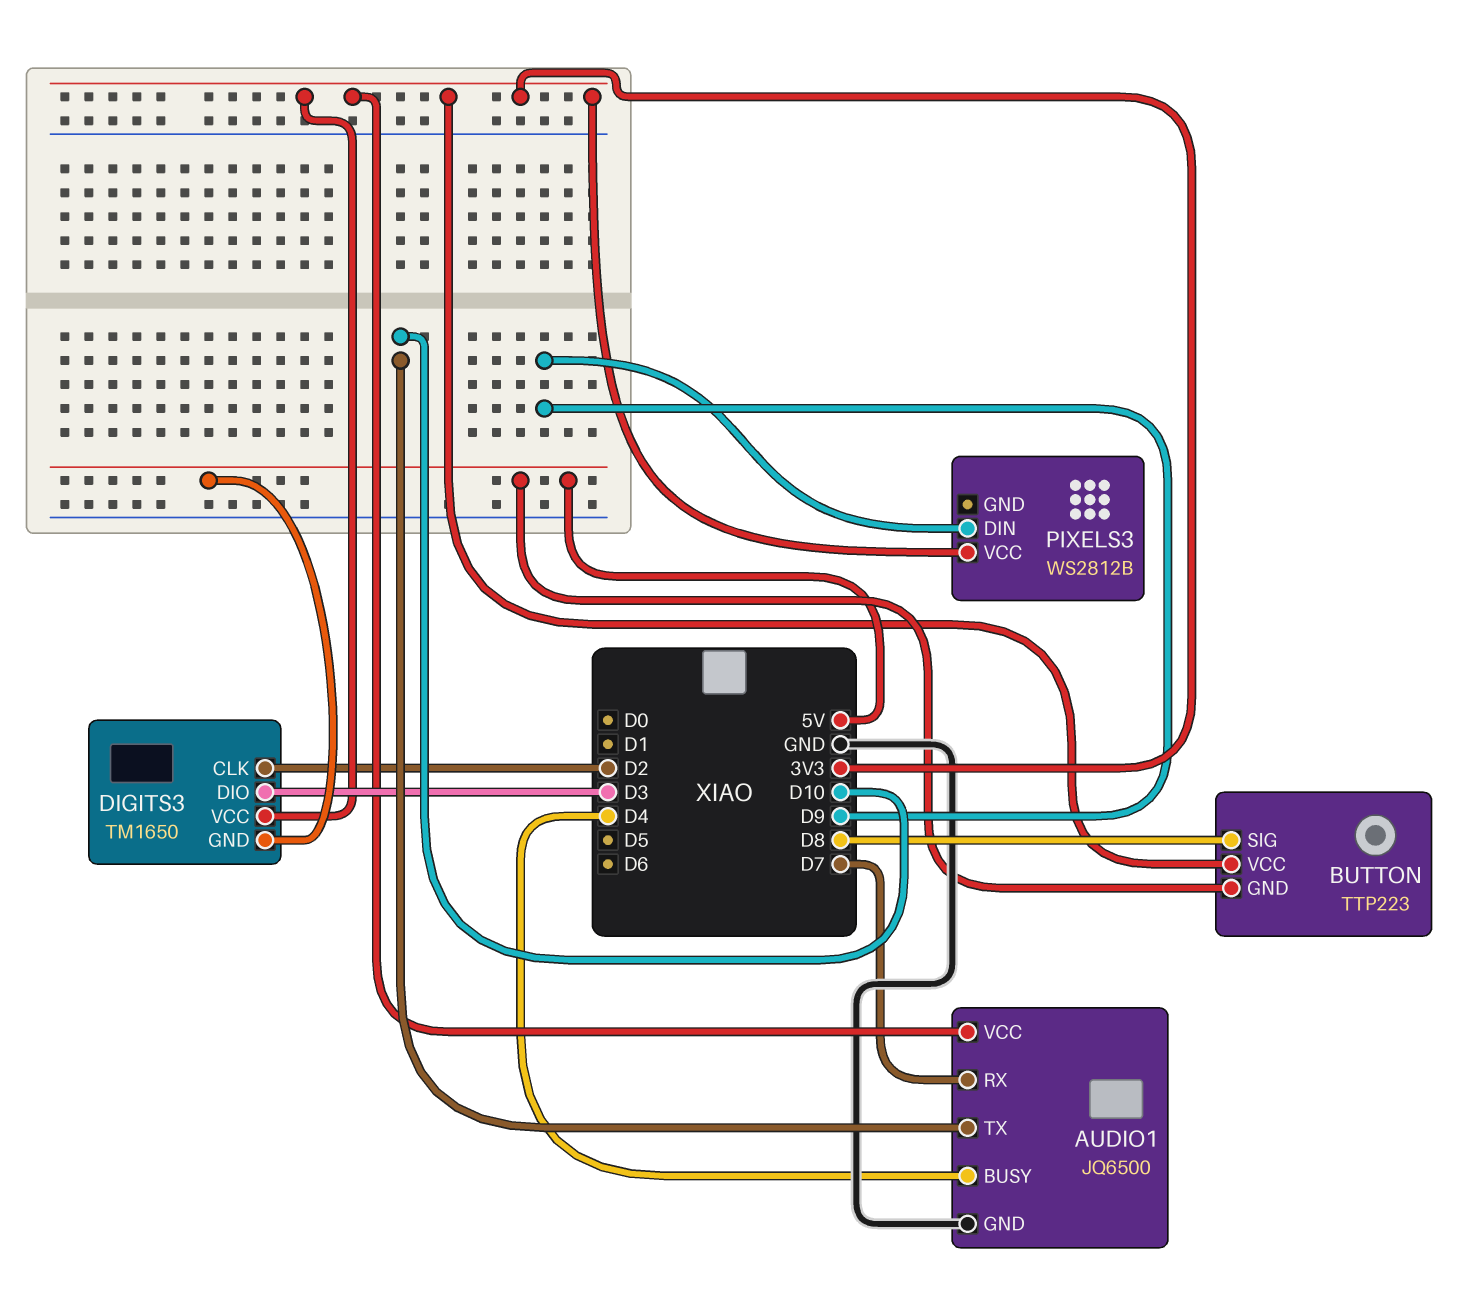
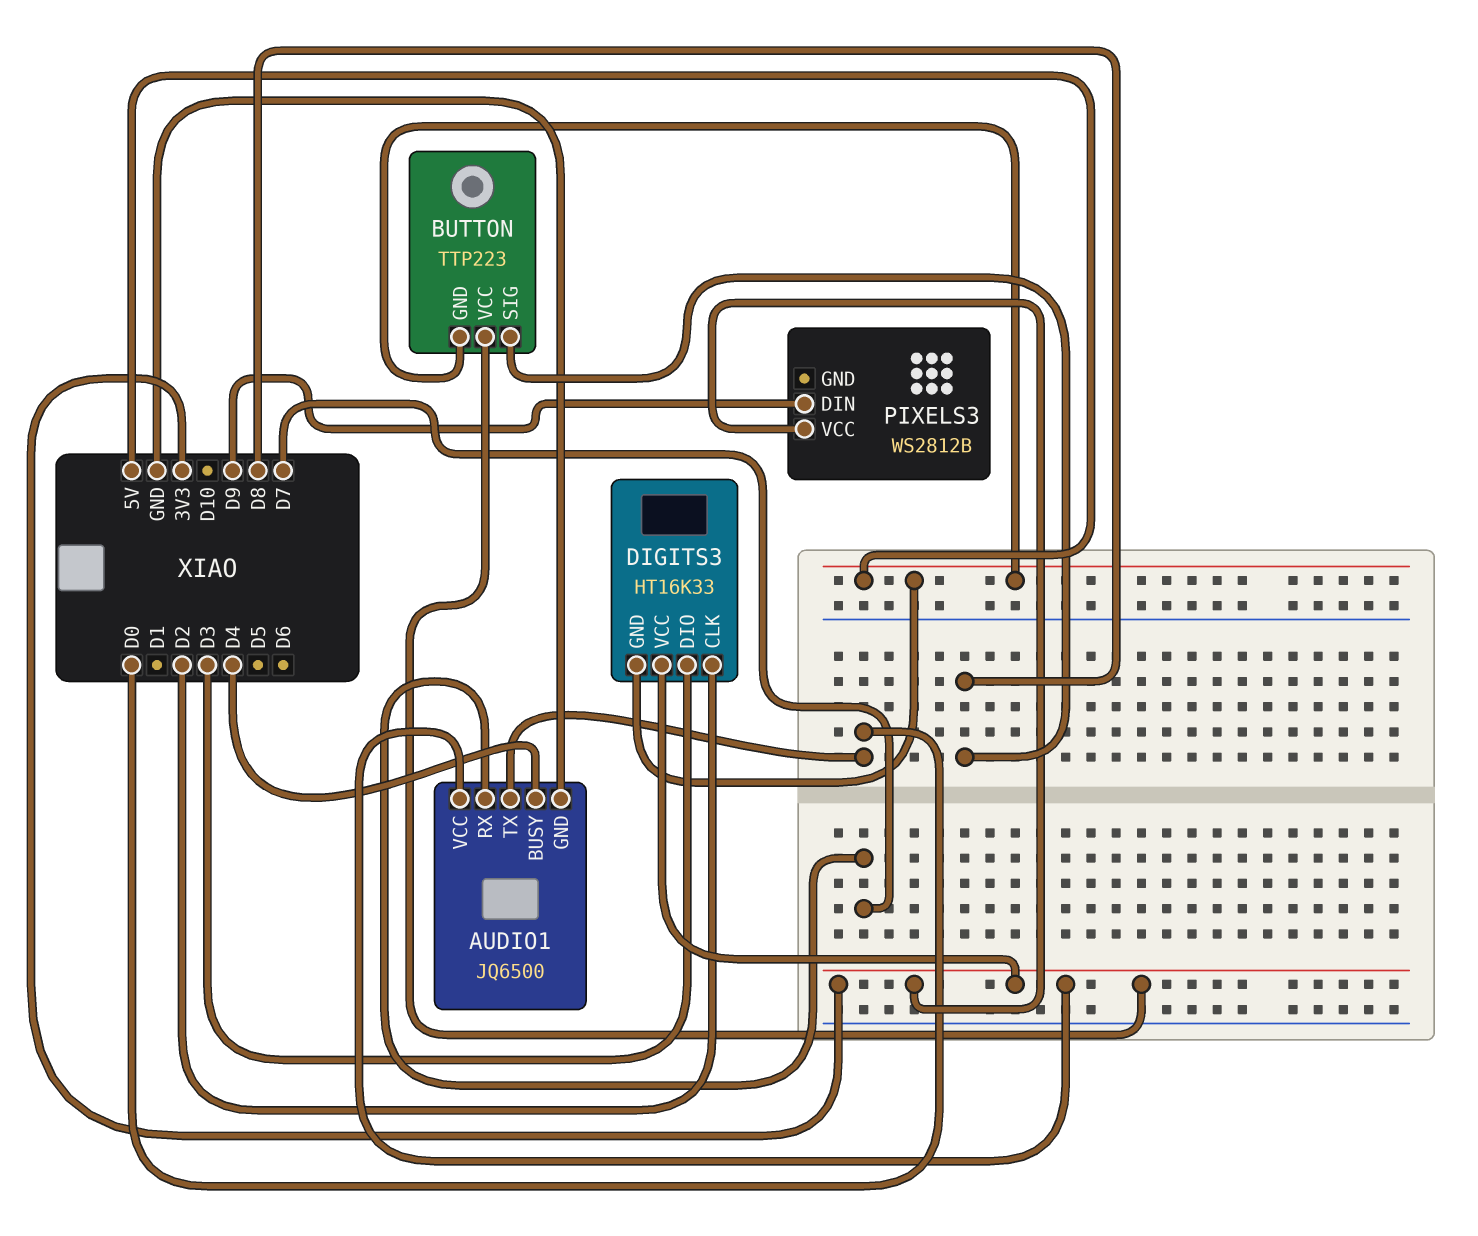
AUDIO1 pin TX: D10 -> D0
DIGITS3: TM1650 -> HT16K33

